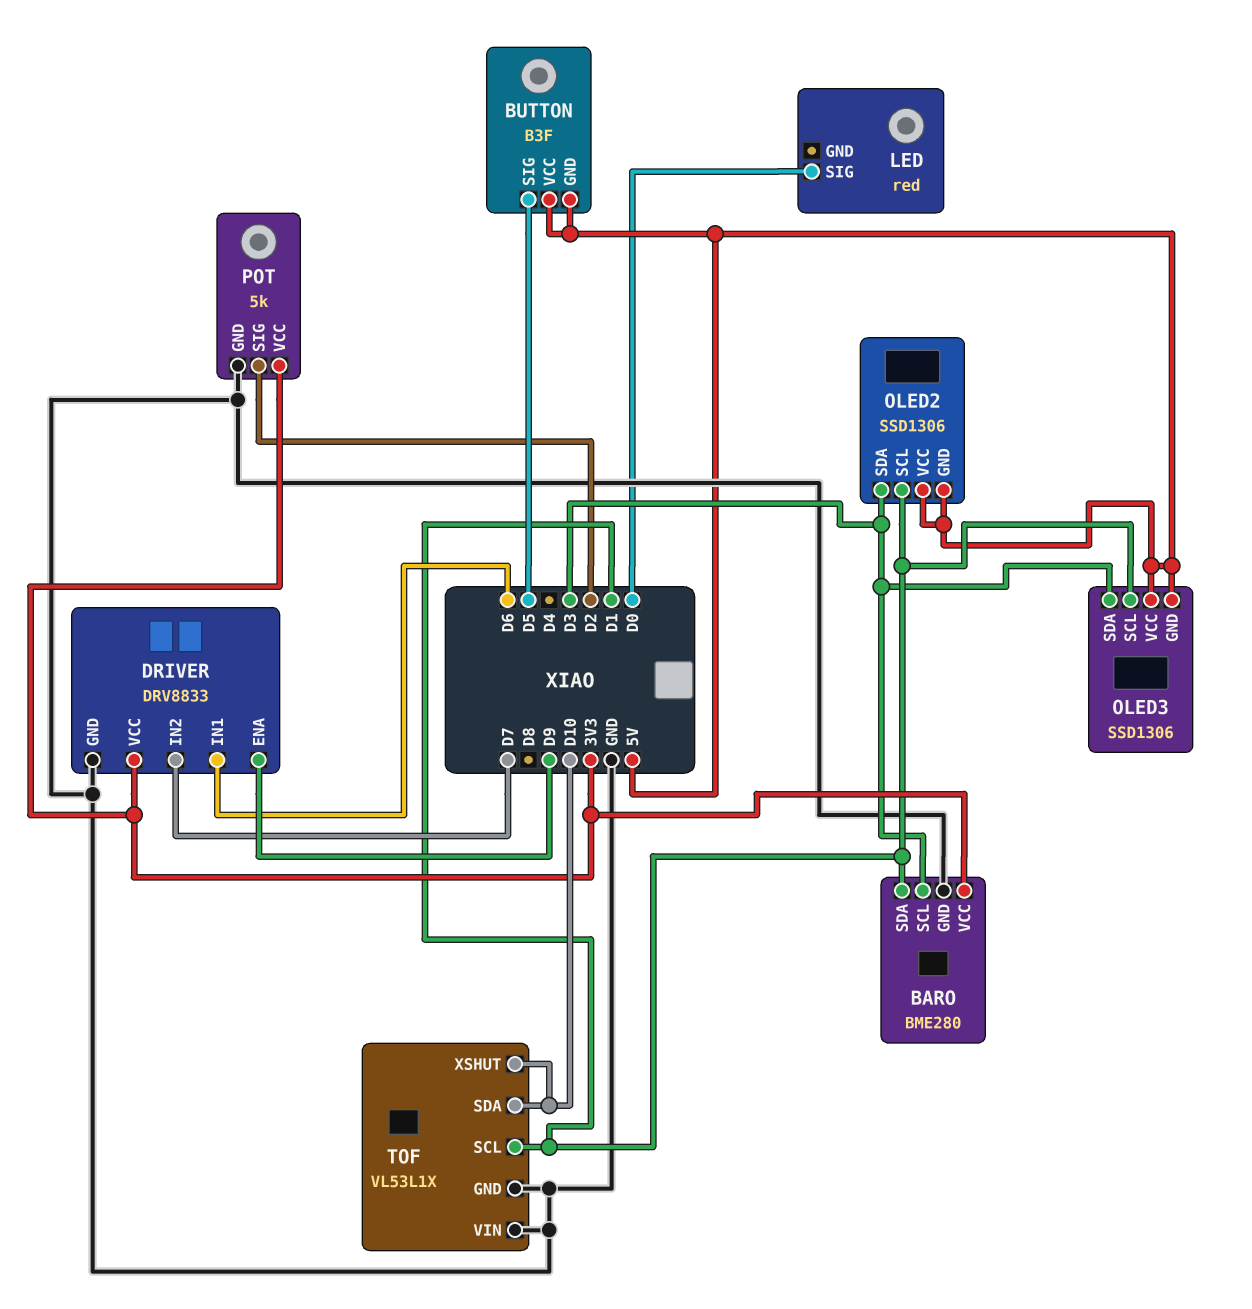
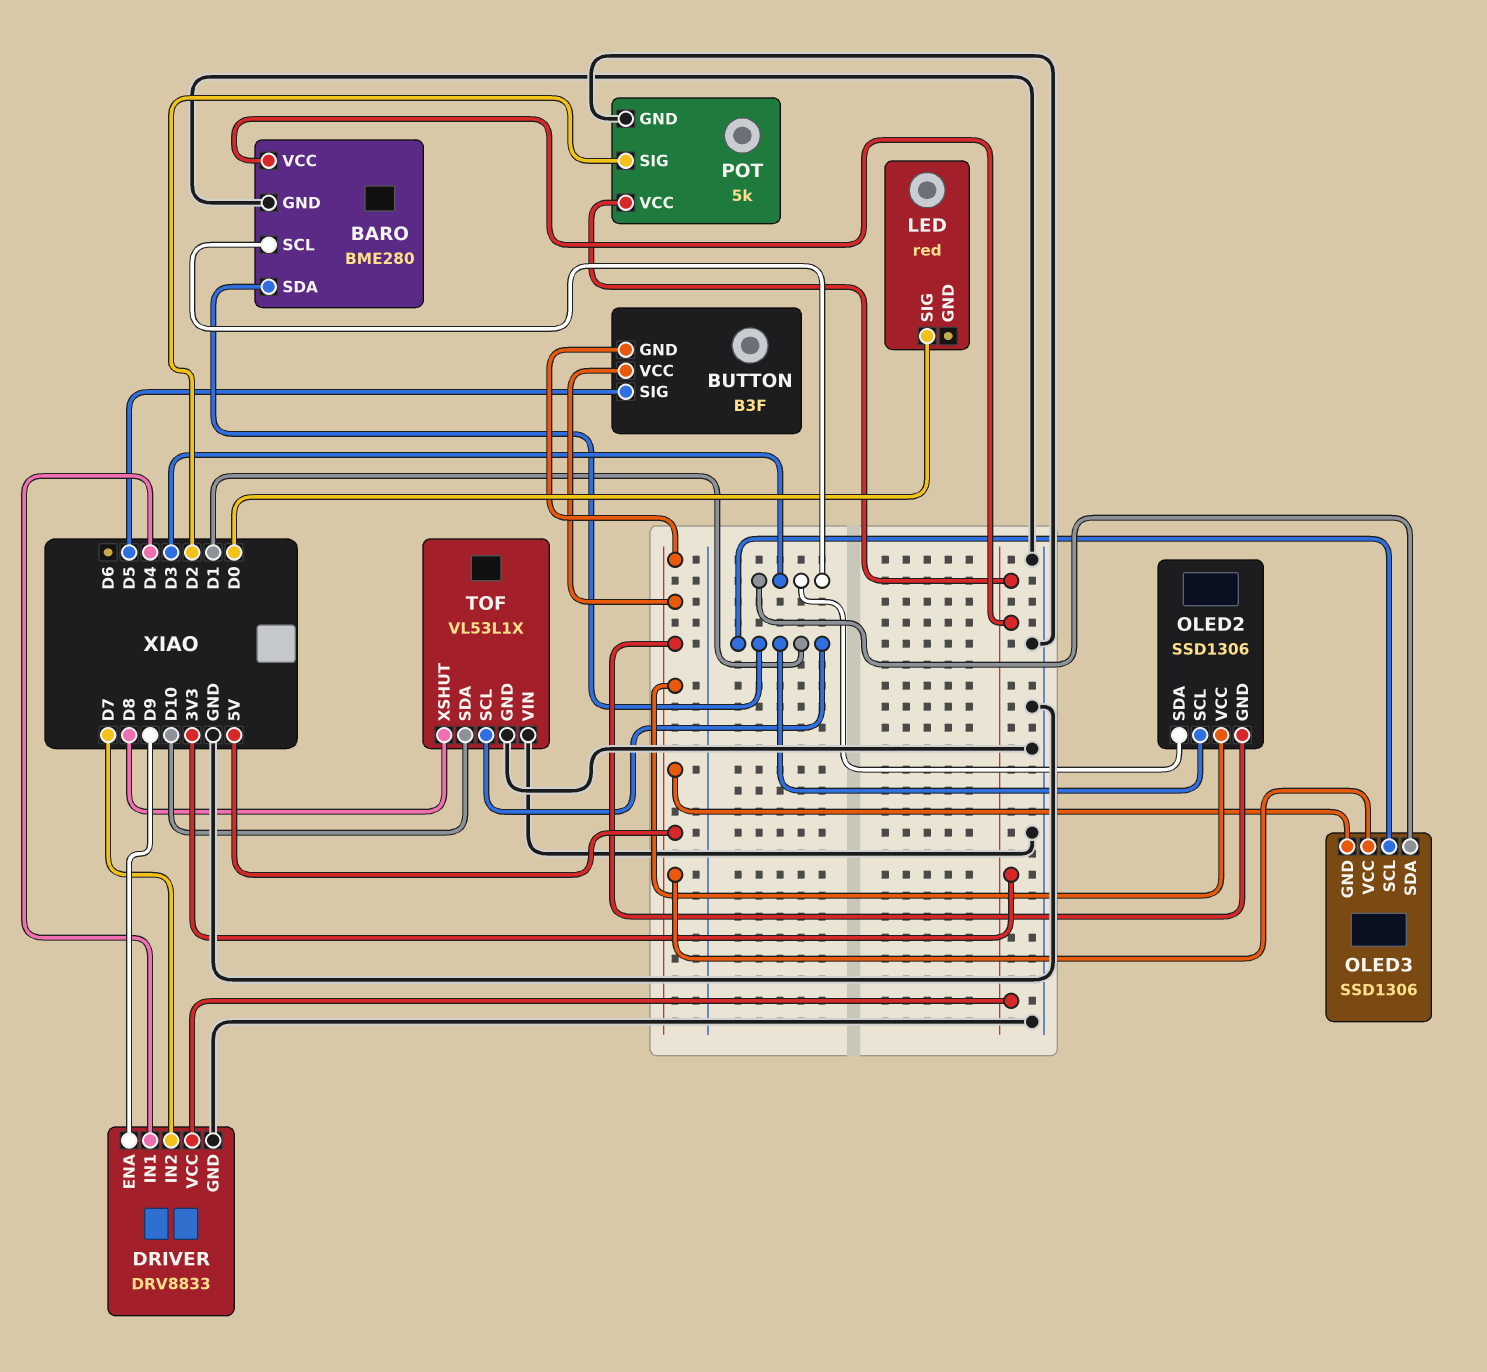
DRIVER pin IN1: D6 -> D4
TOF pin XSHUT: D10 -> D8

